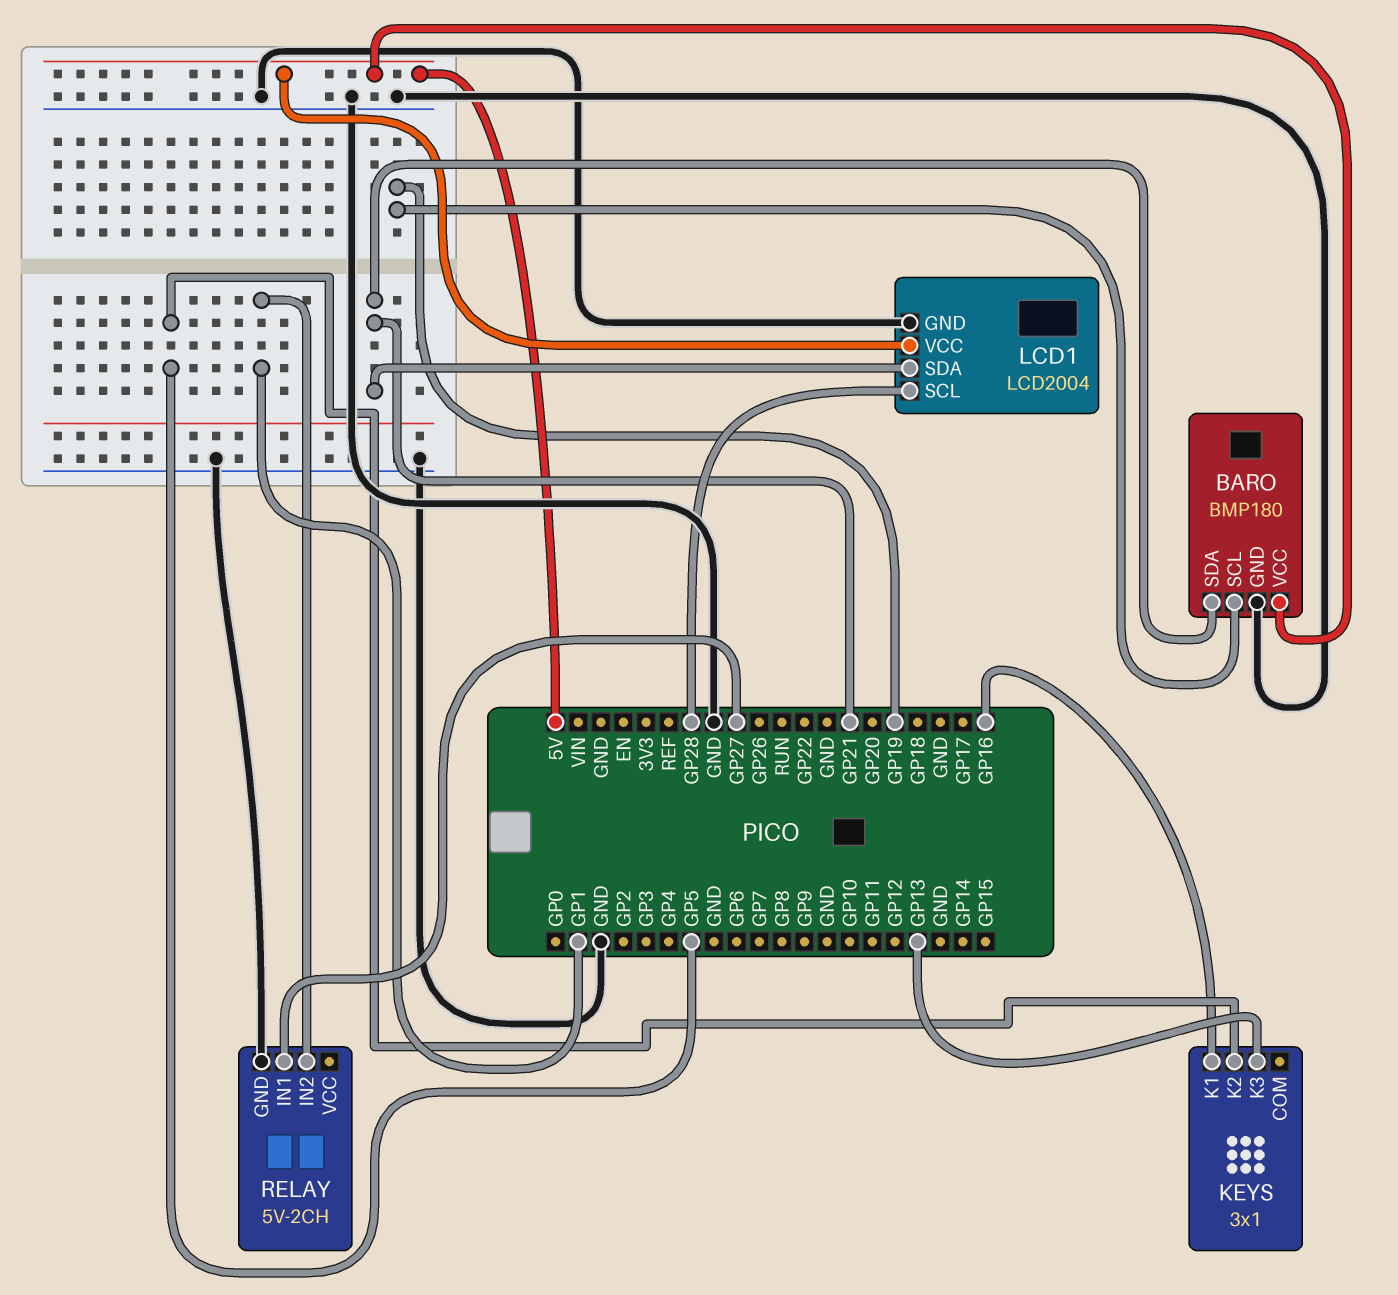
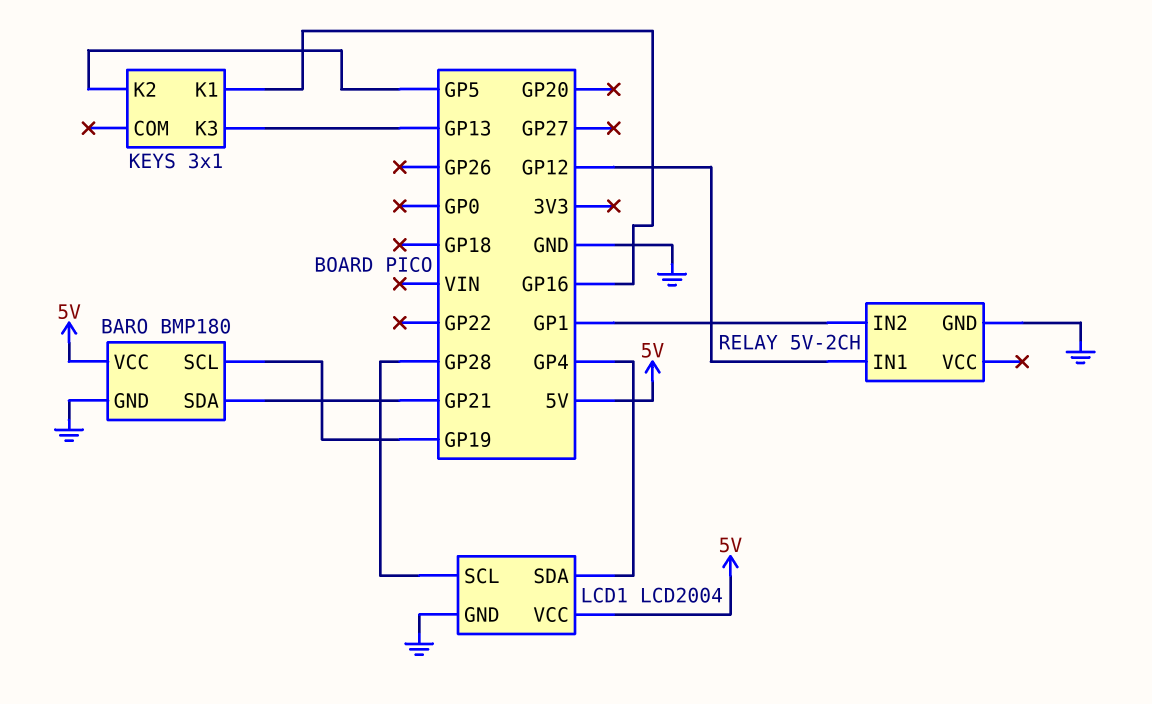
LCD1 pin SDA: GP21 -> GP4
RELAY pin IN1: GP27 -> GP12

